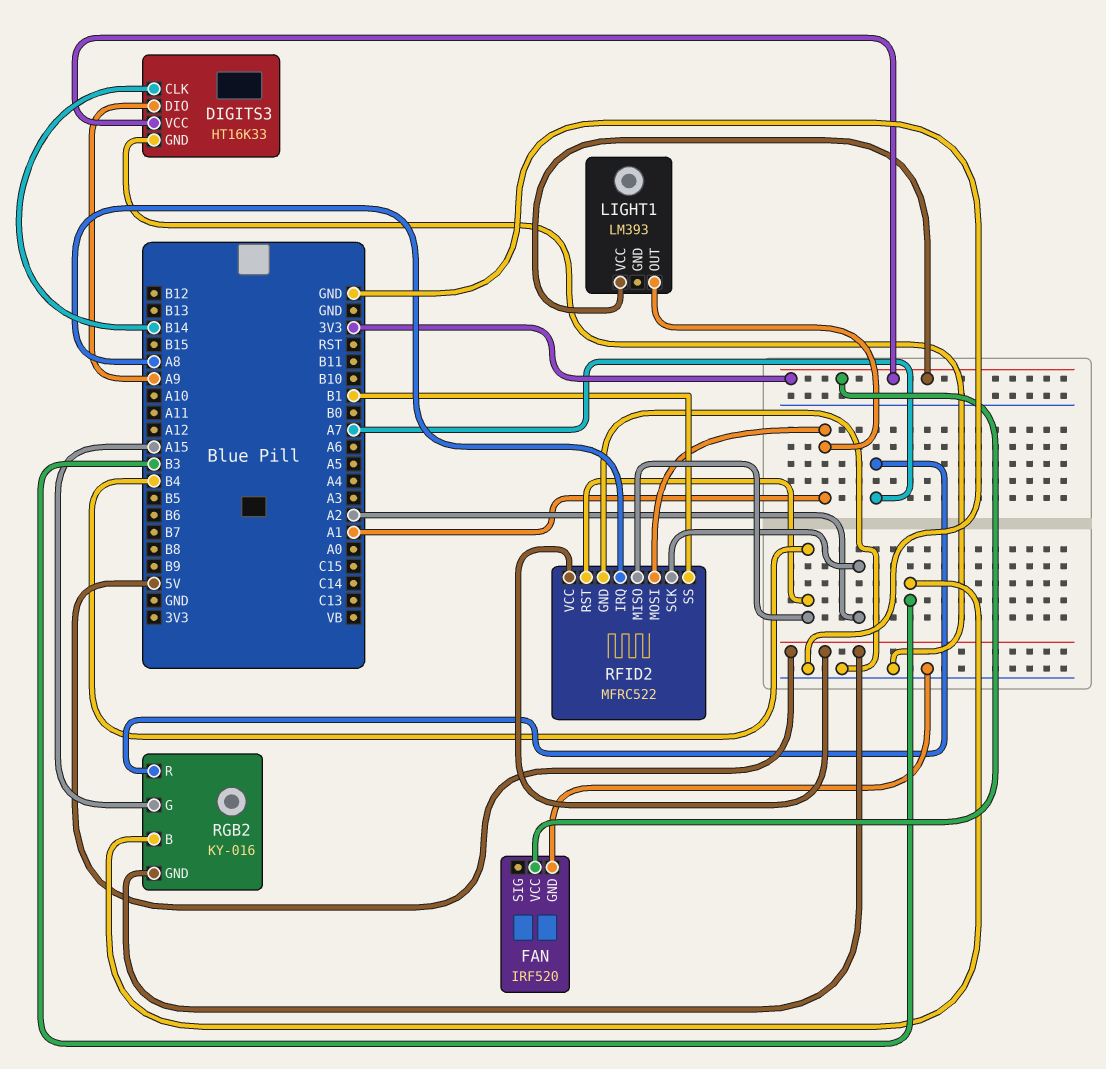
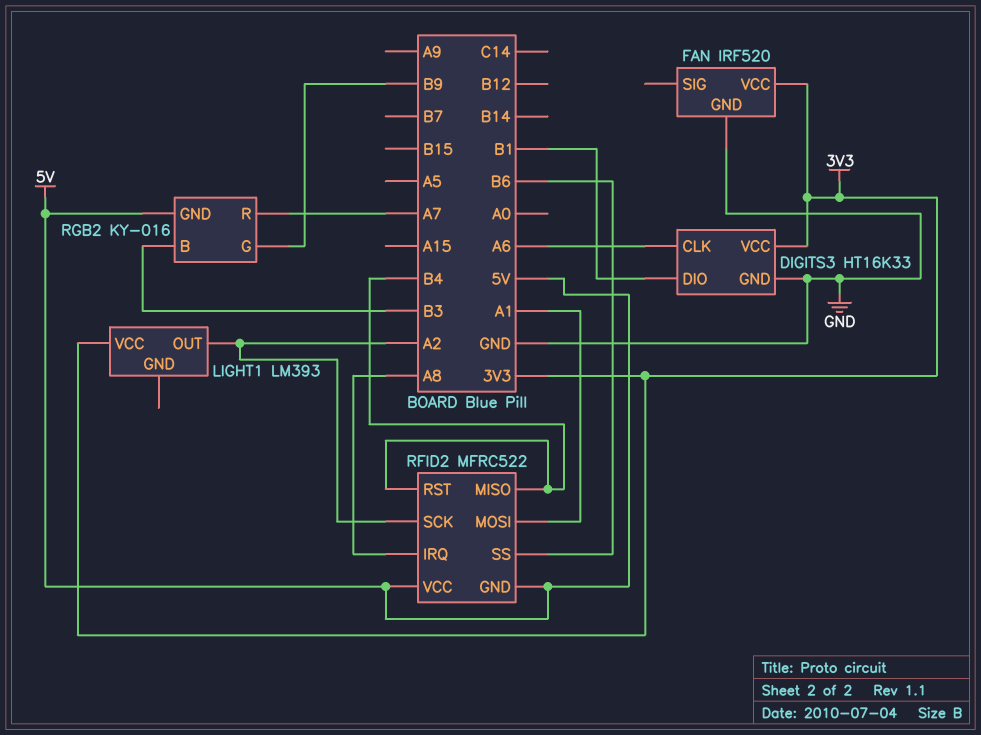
DIGITS3 pin CLK: B14 -> A6
DIGITS3 pin DIO: A9 -> B1
LIGHT1 pin OUT: A1 -> A2
RFID2 pin GND: GND -> 5V
RFID2 pin SS: B1 -> B6
RGB2 pin G: A15 -> B9

